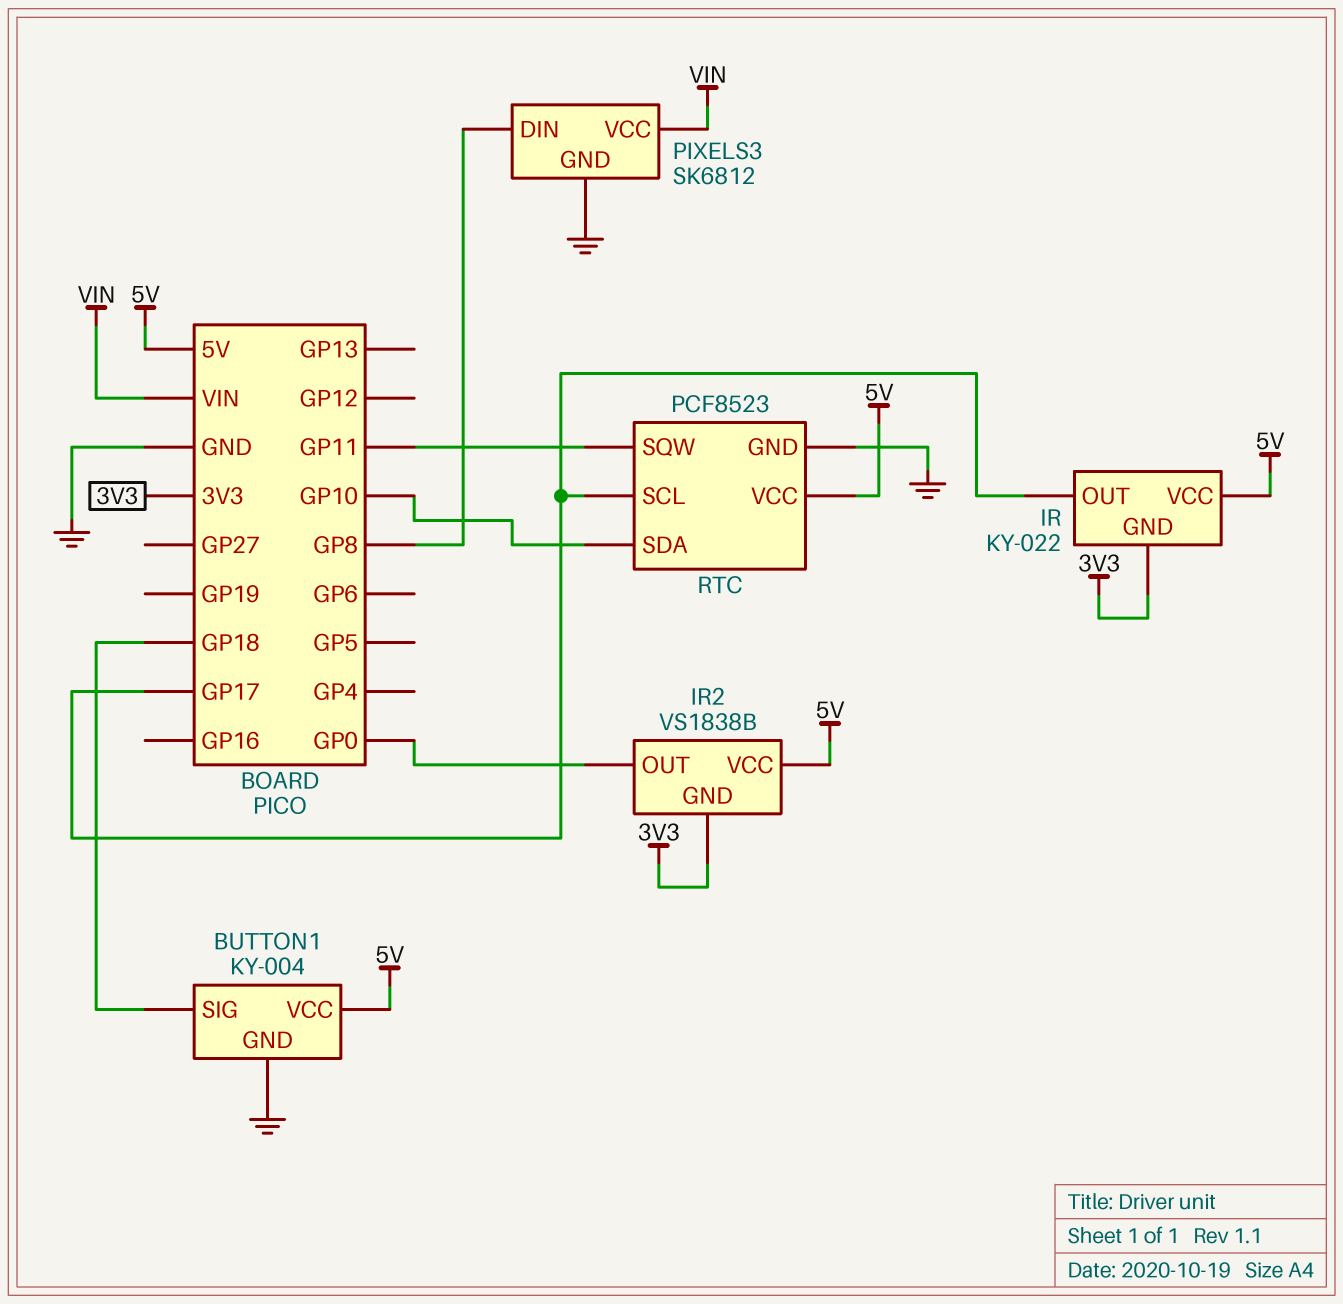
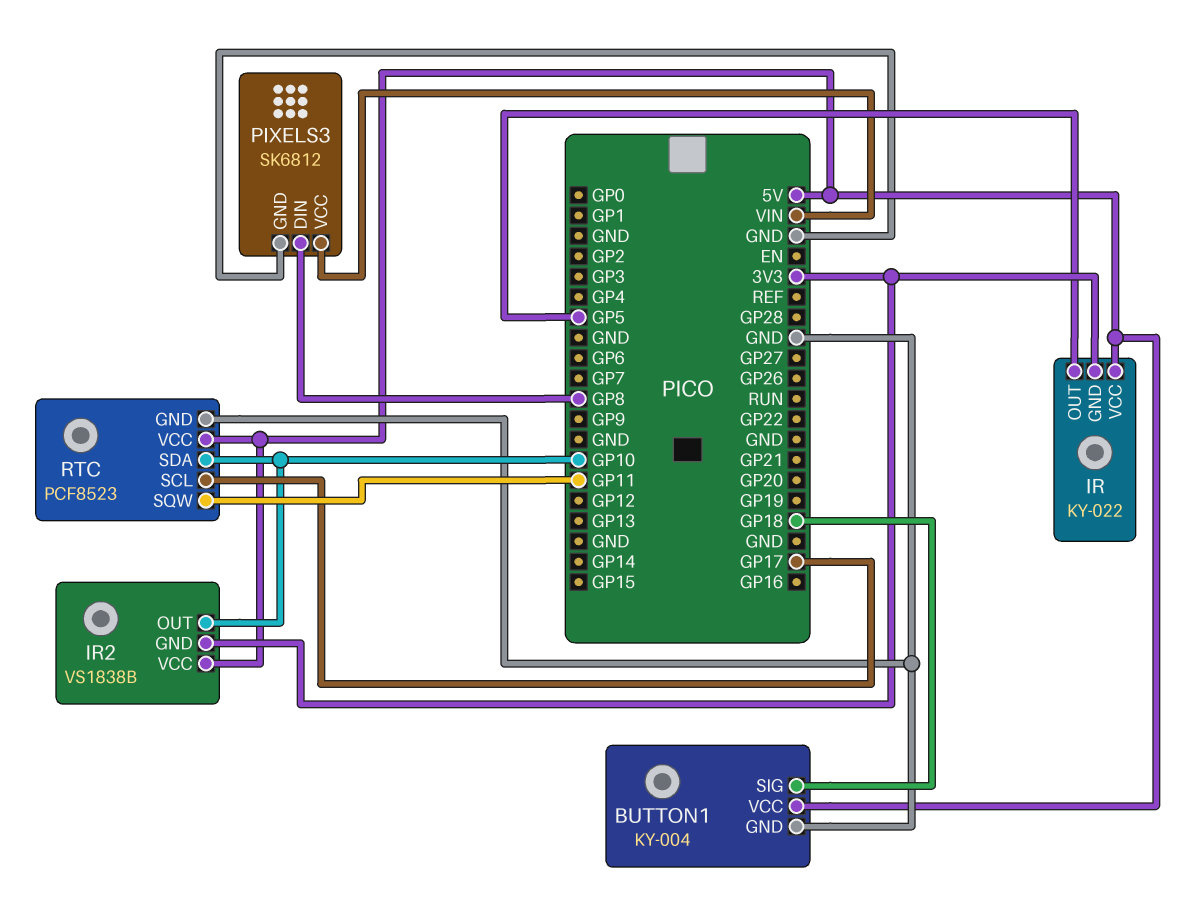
IR pin OUT: GP17 -> GP5
IR2 pin OUT: GP0 -> GP10

